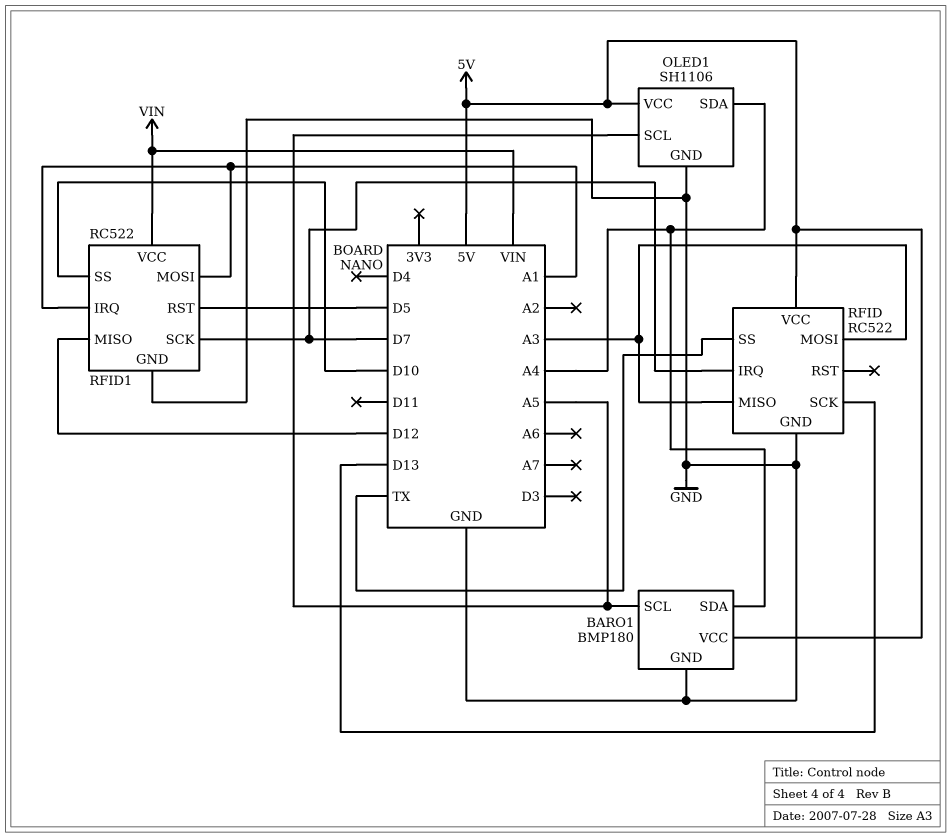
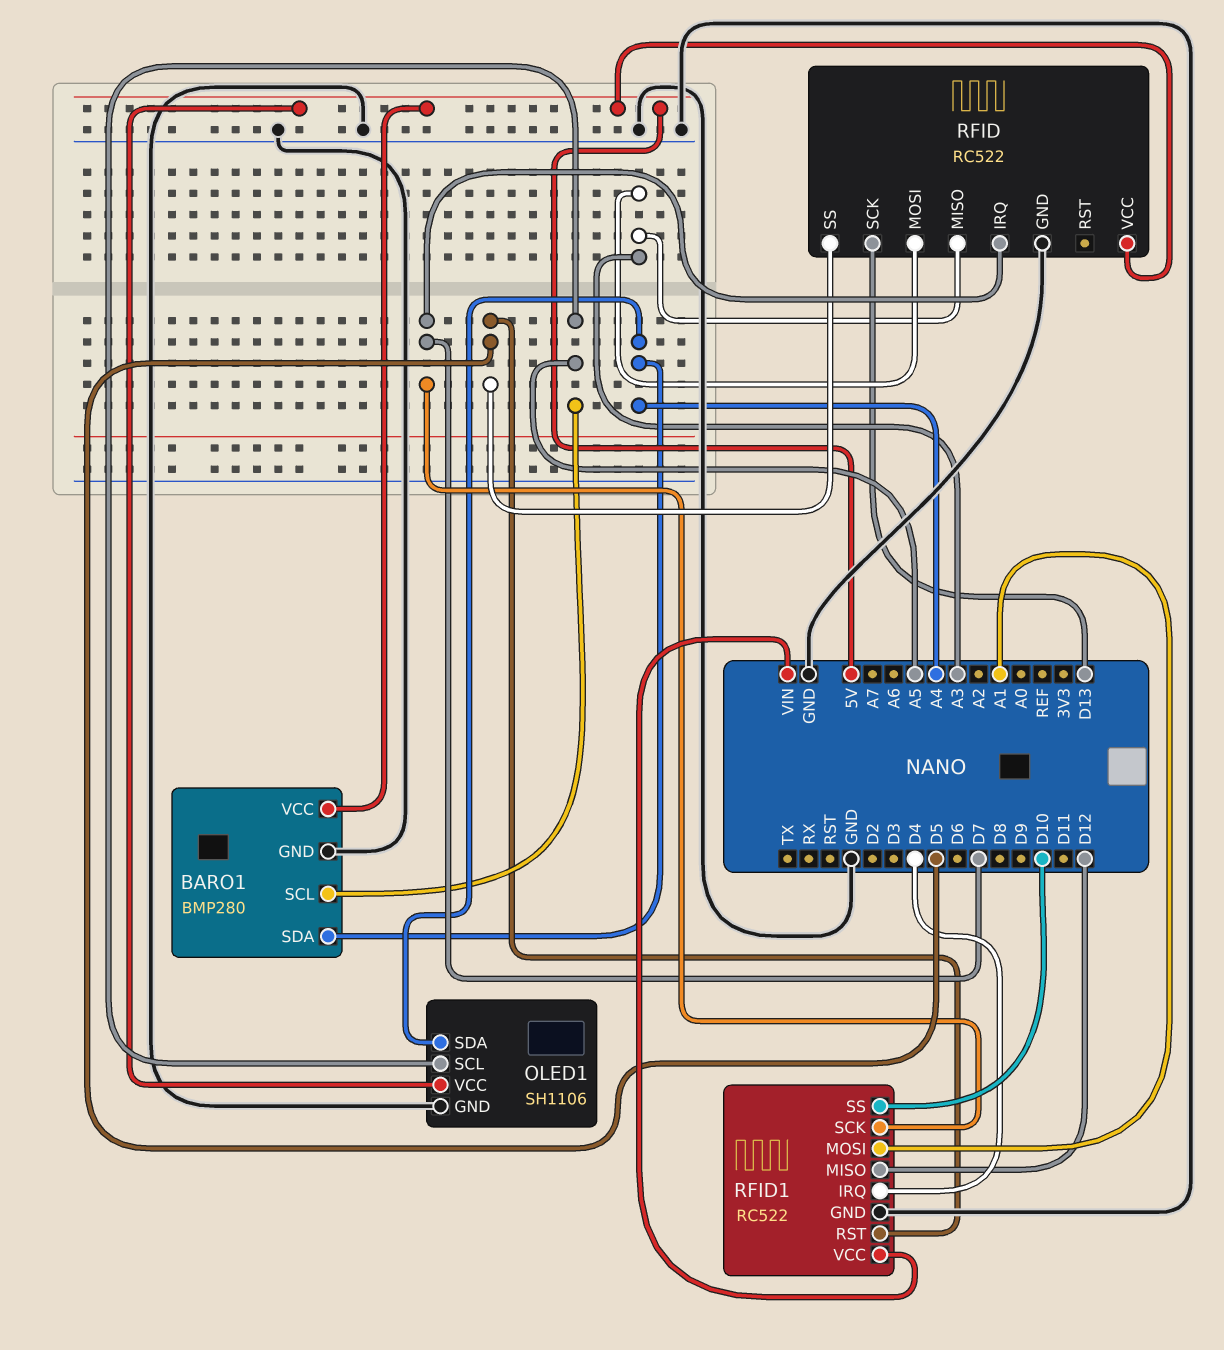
BARO1: BMP180 -> BMP280
RFID pin SS: TX -> D5
RFID1 pin IRQ: A1 -> D4

